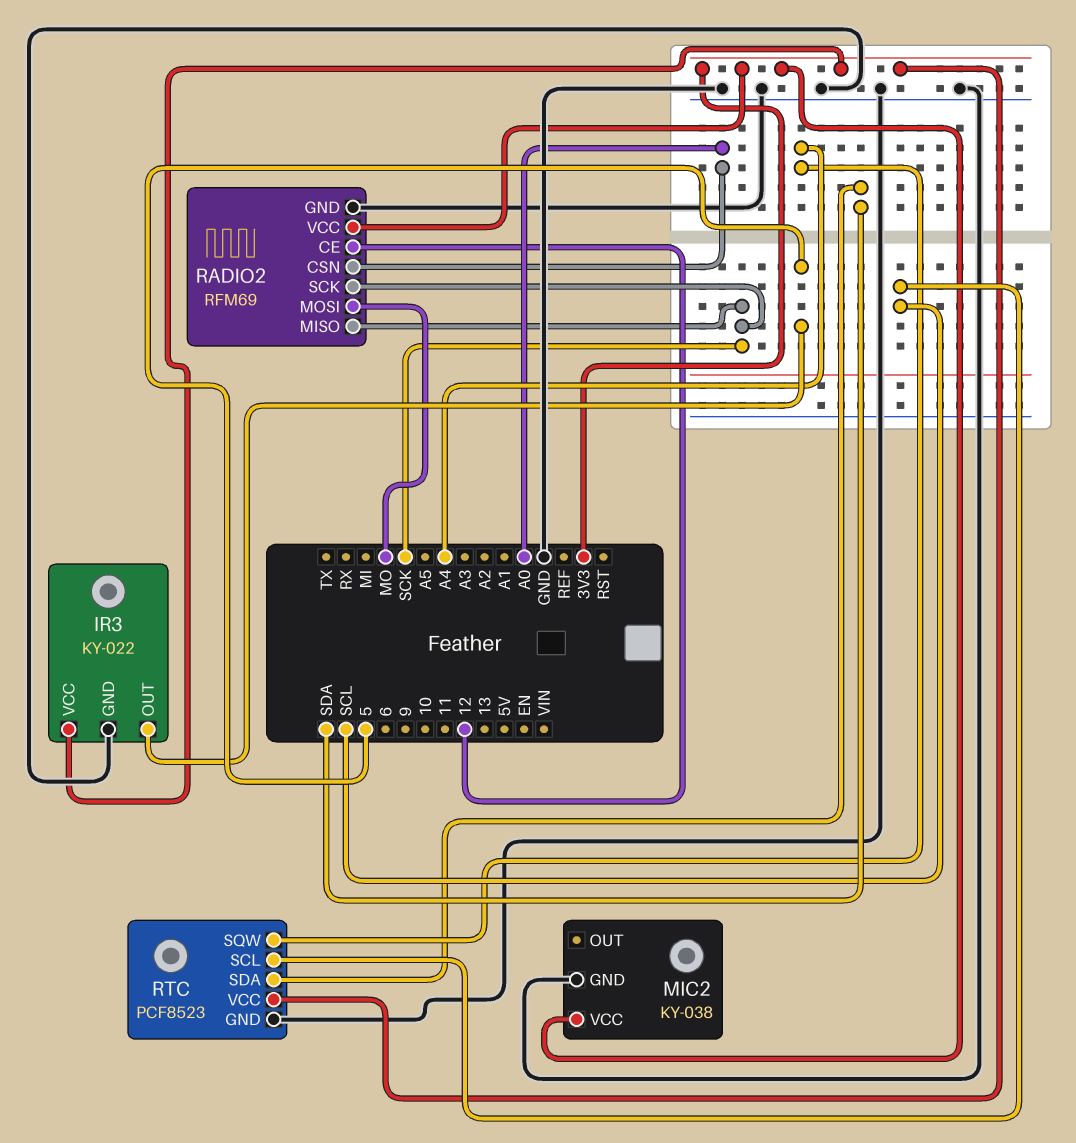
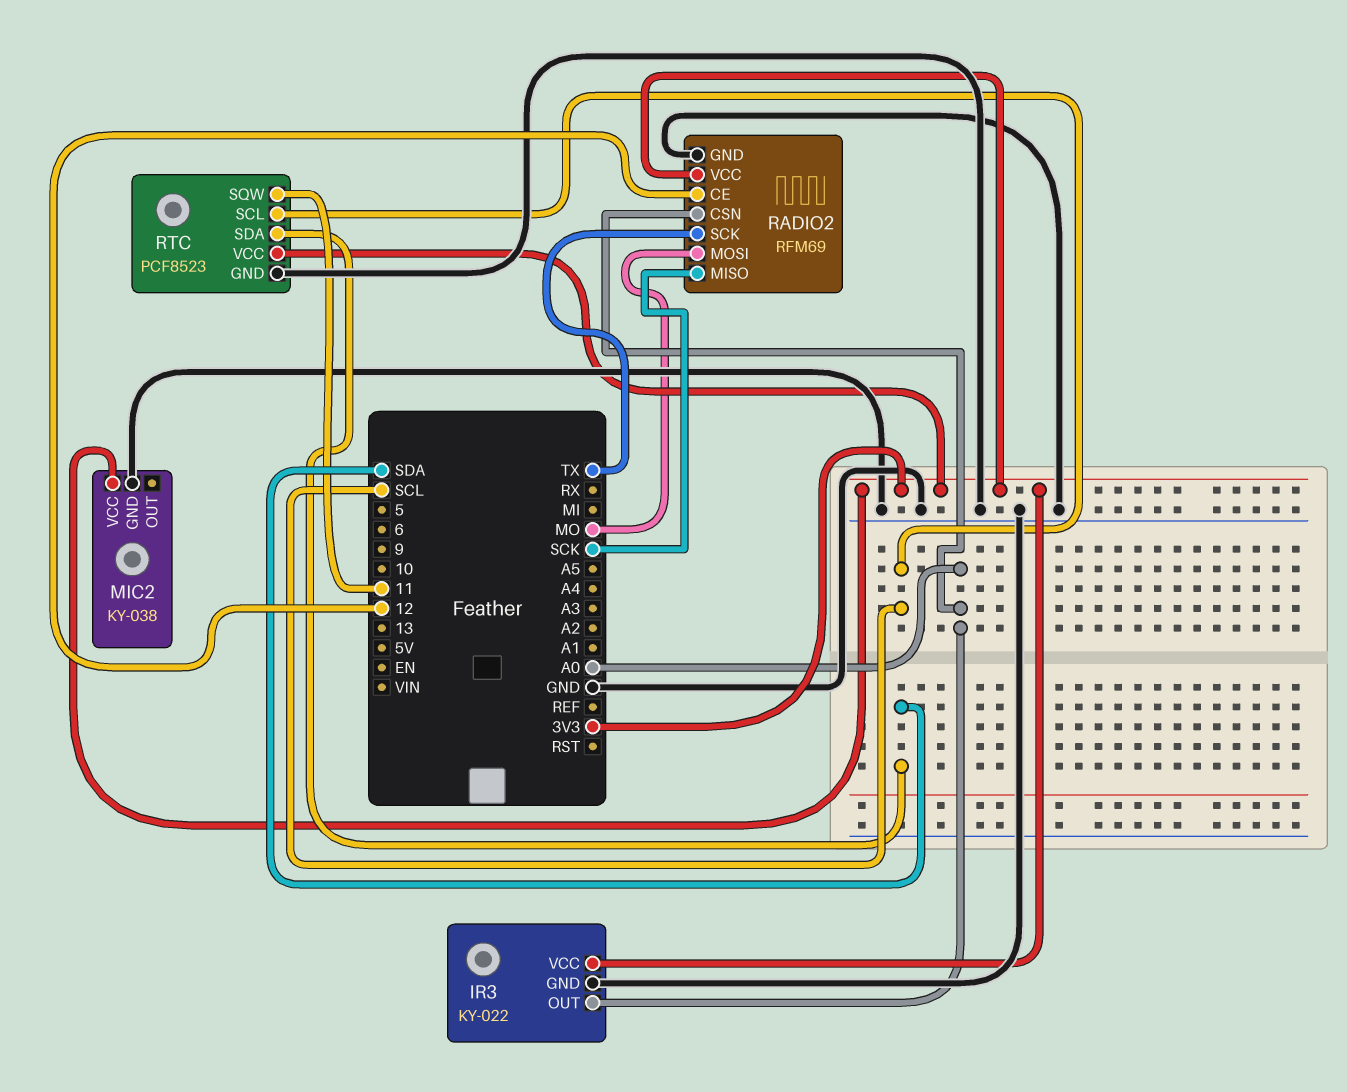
IR3 pin OUT: 5 -> A0
RADIO2 pin SCK: SCK -> TX
RTC pin SQW: A4 -> 11

